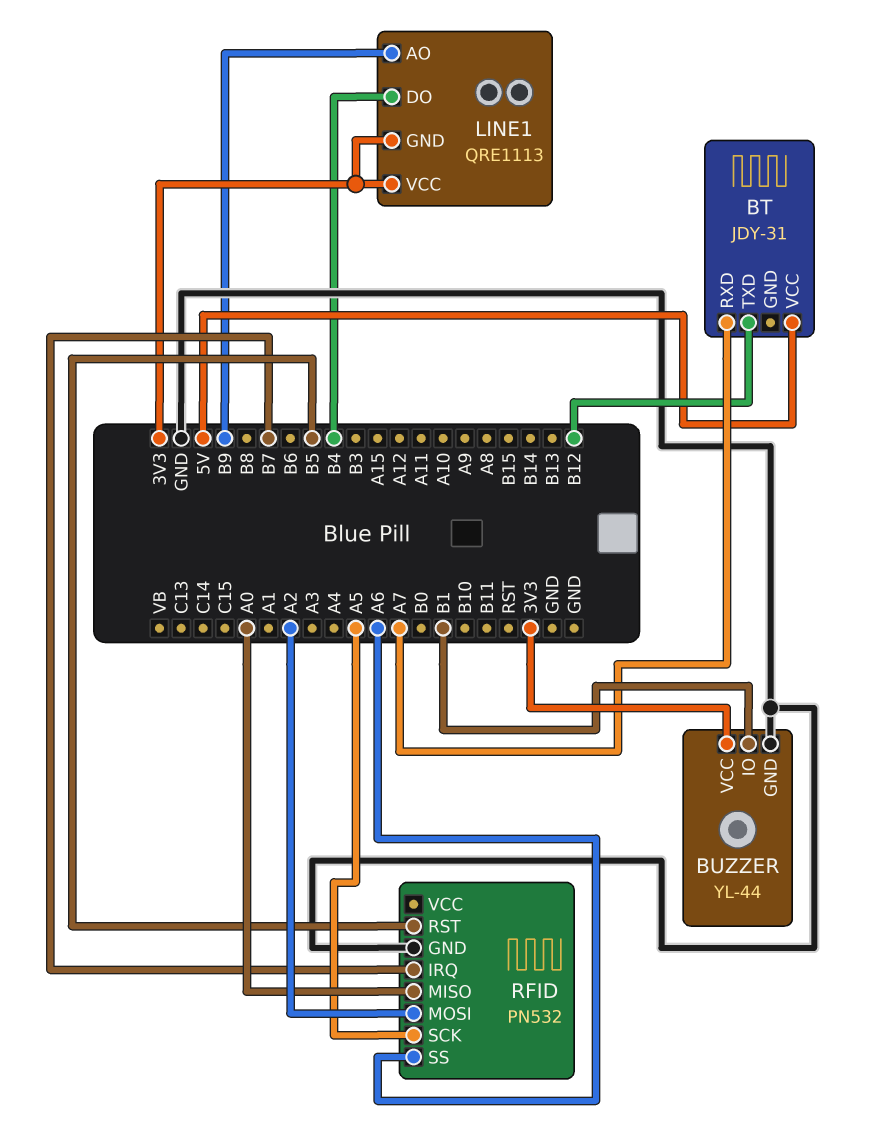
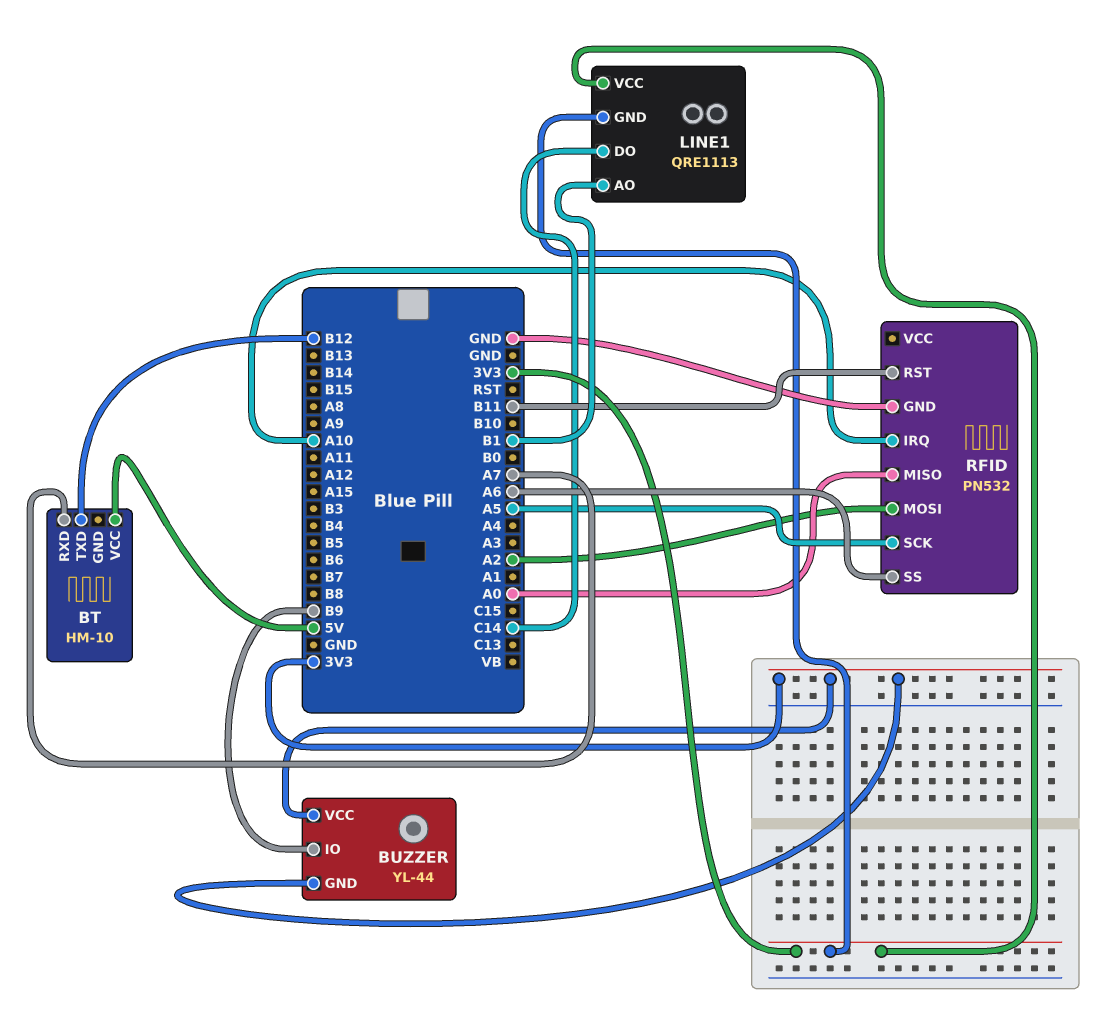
BT: JDY-31 -> HM-10
BUZZER pin GND: GND -> 3V3
BUZZER pin IO: B1 -> B9
LINE1 pin AO: B9 -> B1
LINE1 pin DO: B4 -> C14
RFID pin IRQ: B7 -> A10
RFID pin RST: B5 -> B11

